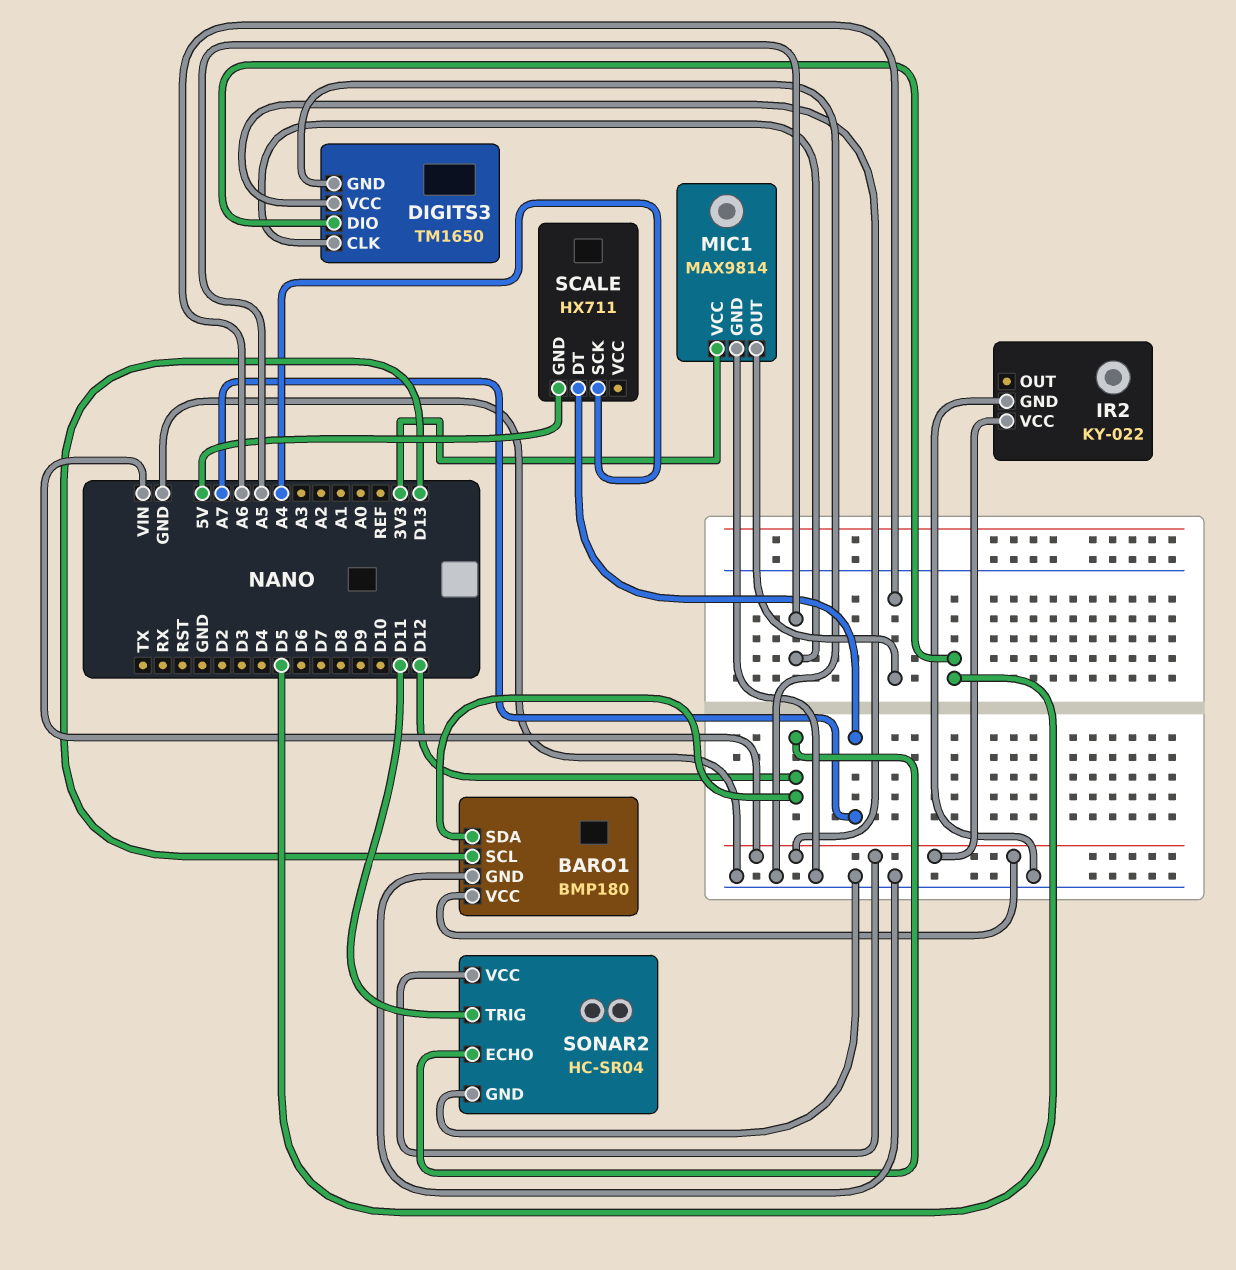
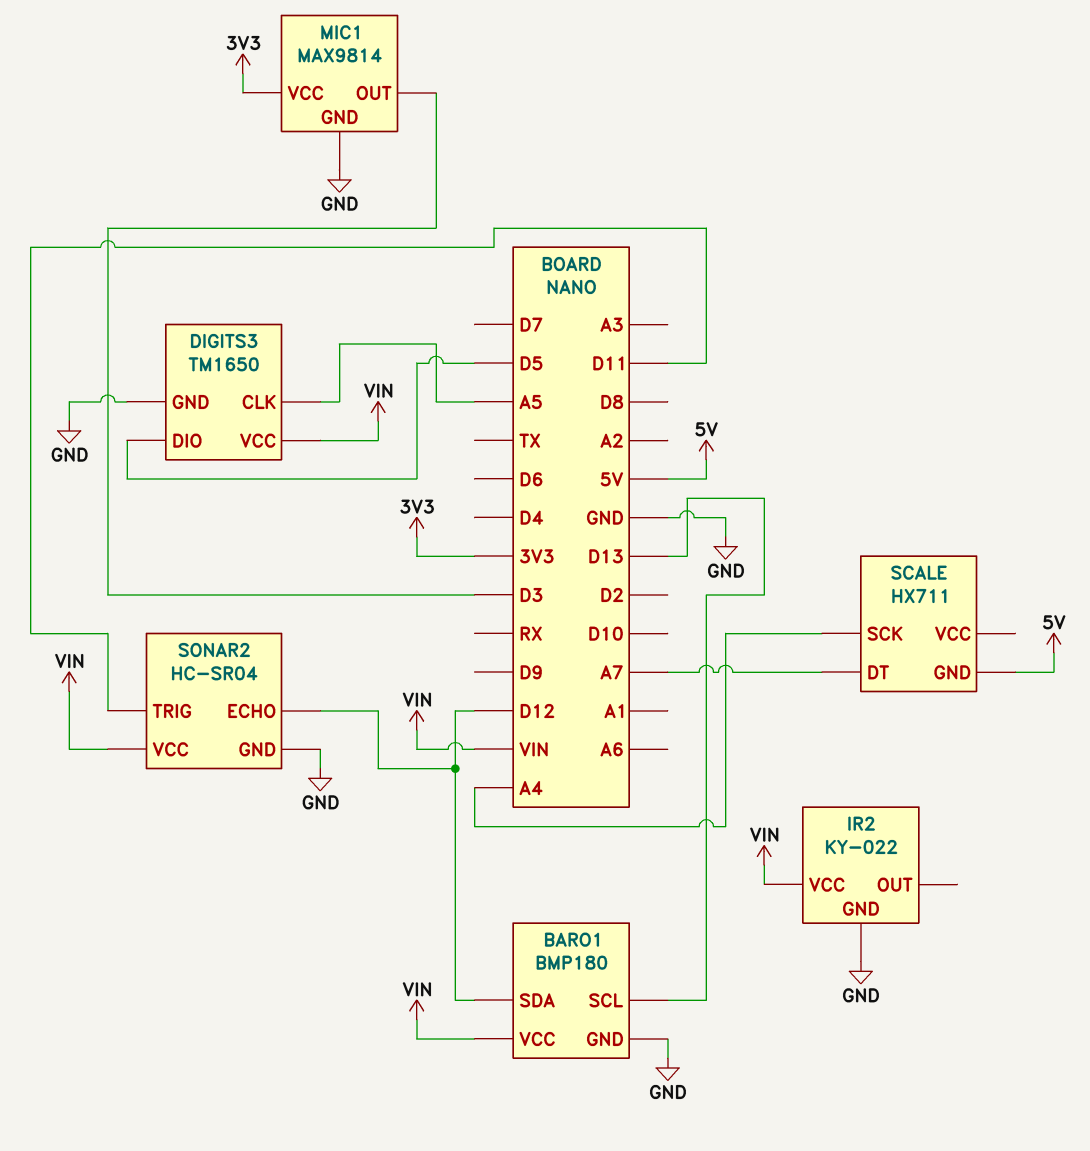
MIC1 pin OUT: A6 -> D3

